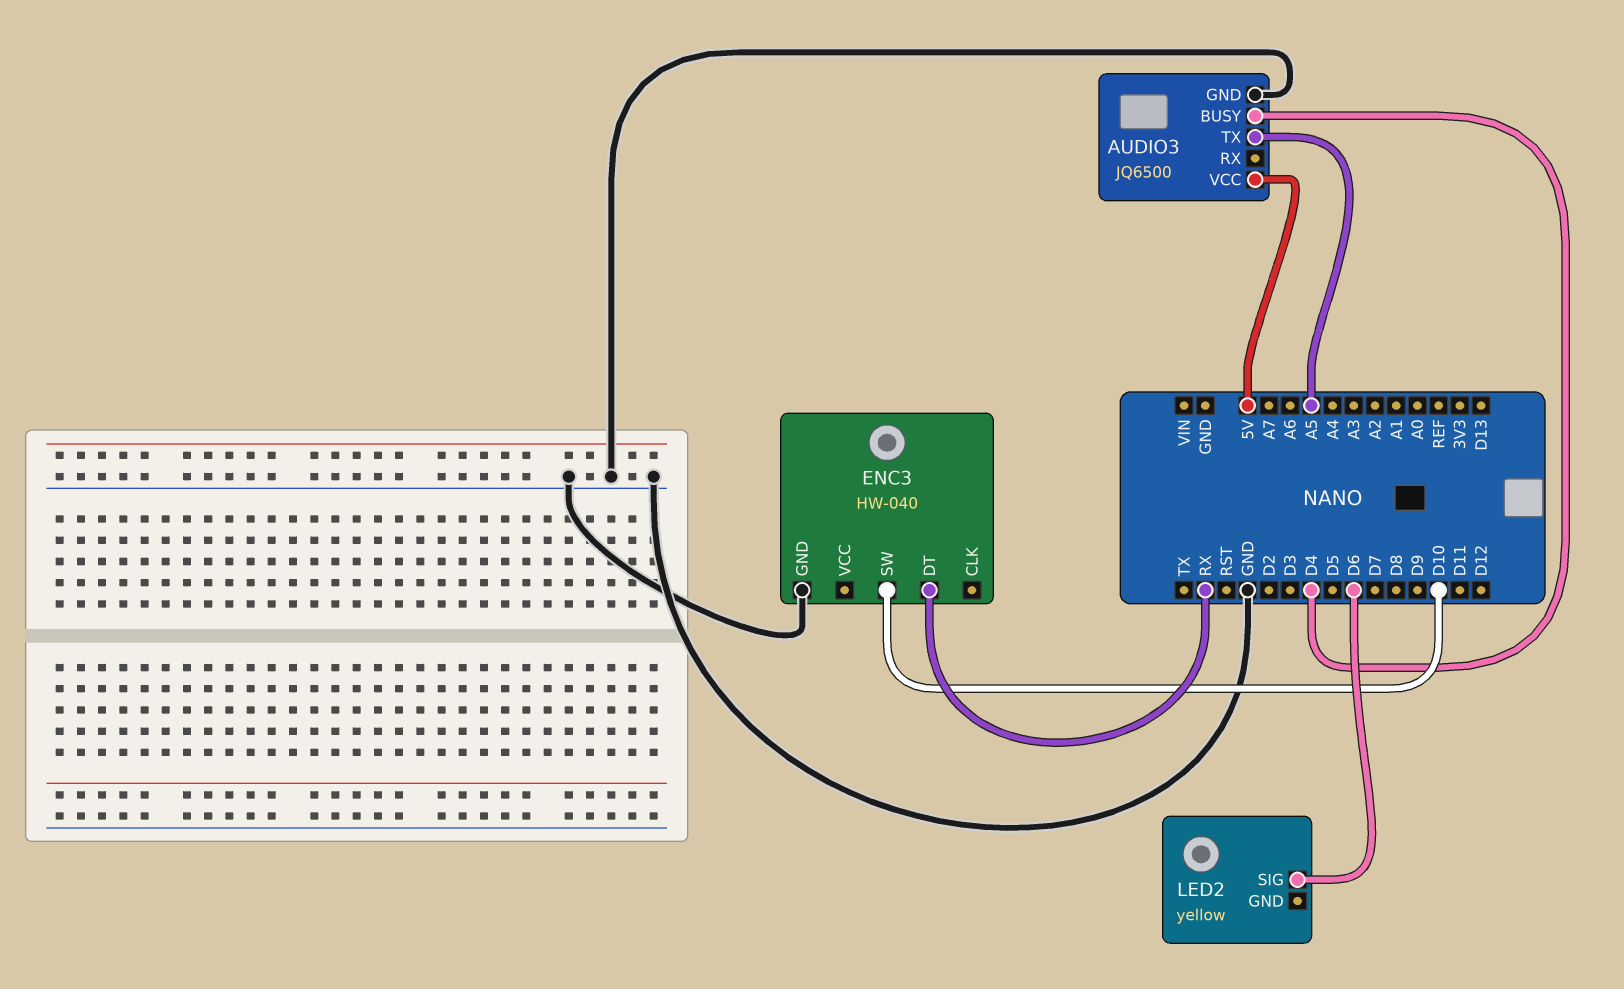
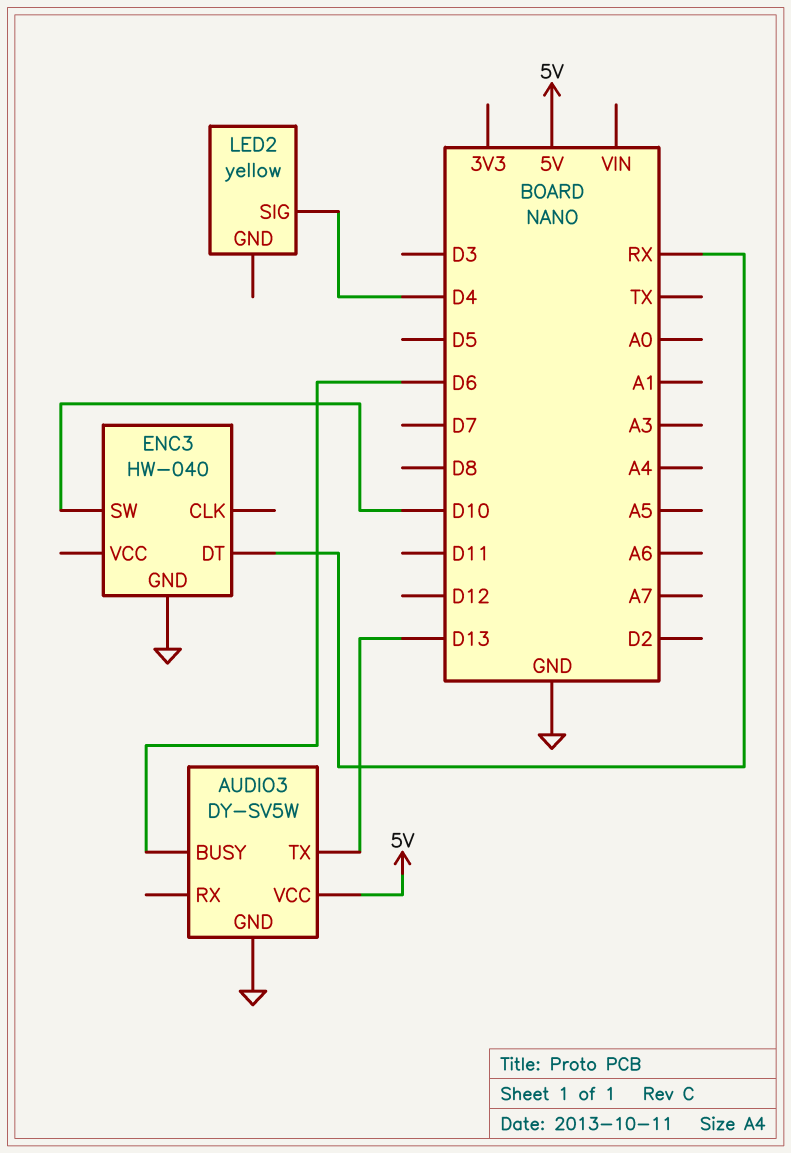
AUDIO3: JQ6500 -> DY-SV5W
AUDIO3 pin BUSY: D4 -> D6
AUDIO3 pin TX: A5 -> D13
LED2 pin SIG: D6 -> D4

